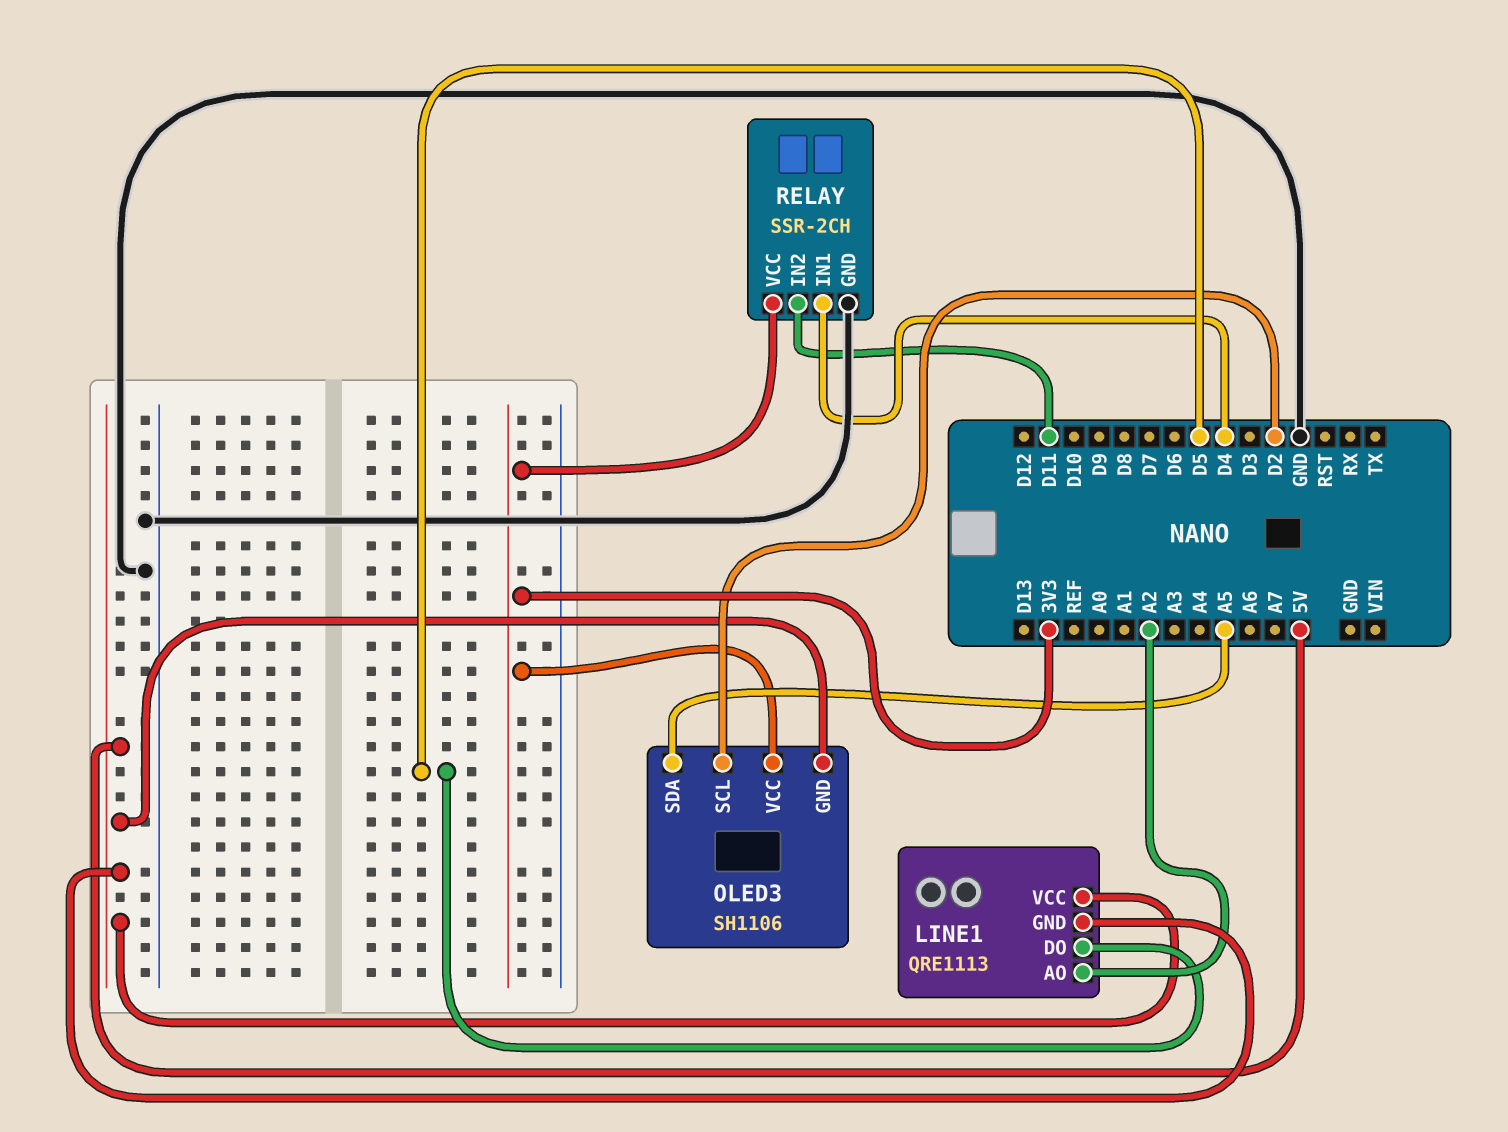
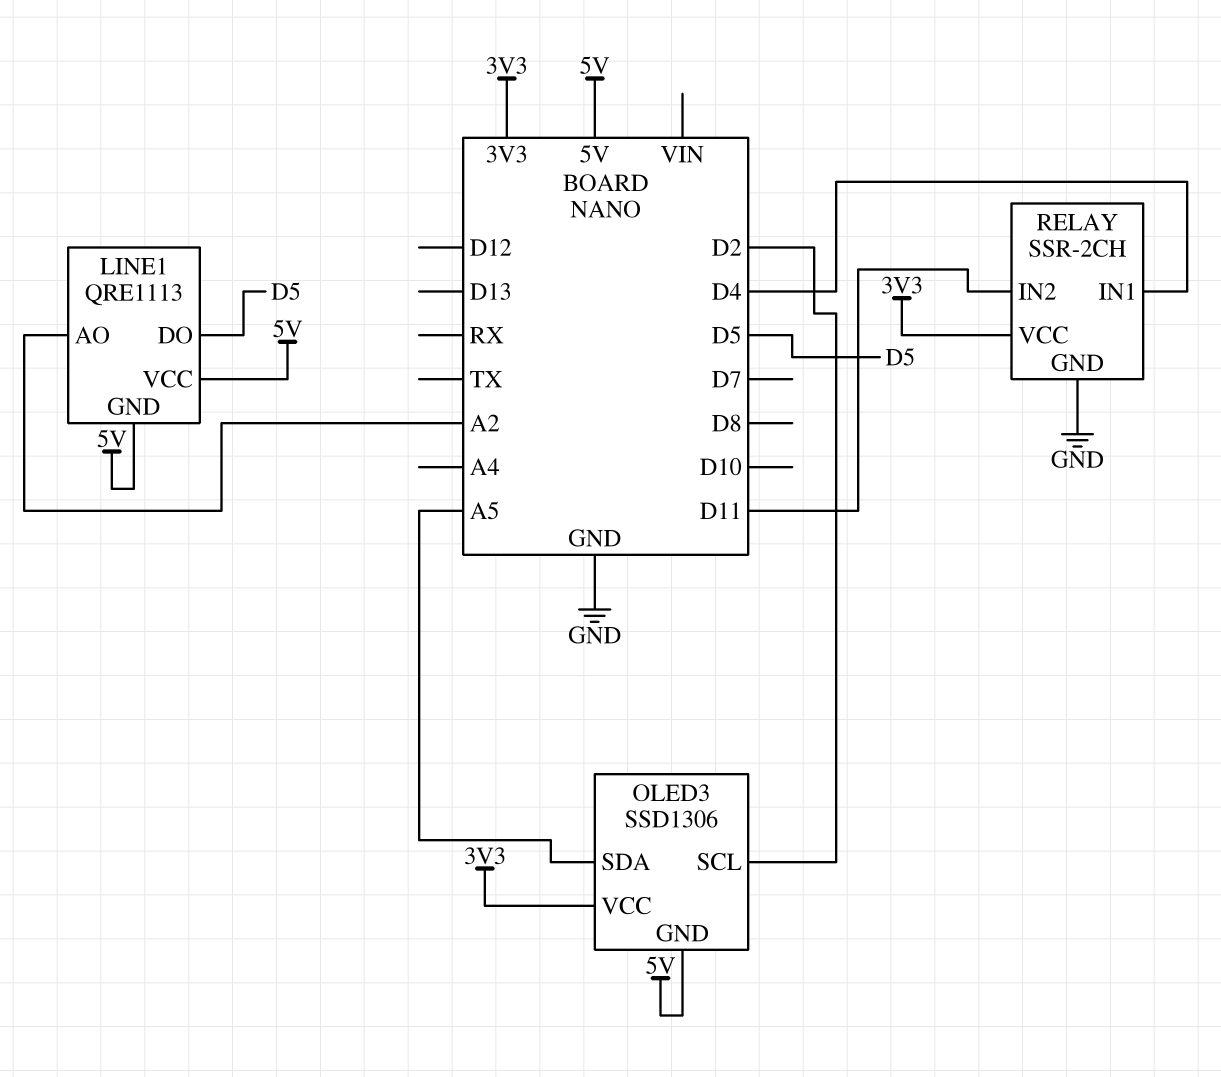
OLED3: SH1106 -> SSD1306

